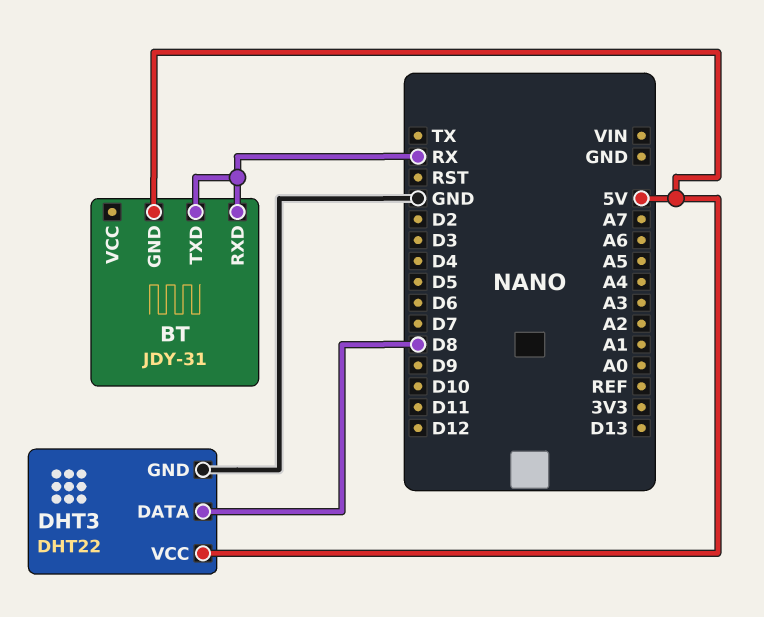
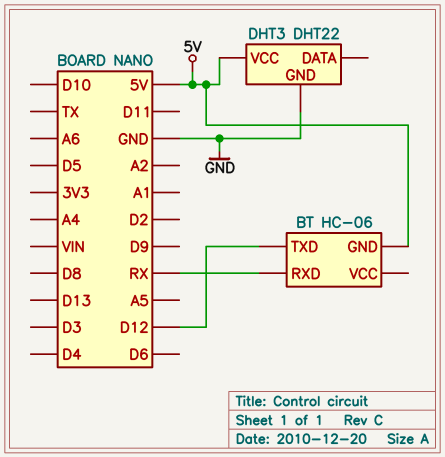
BT: JDY-31 -> HC-06
BT pin TXD: RX -> D12
DHT3 pin DATA: D8 -> none

